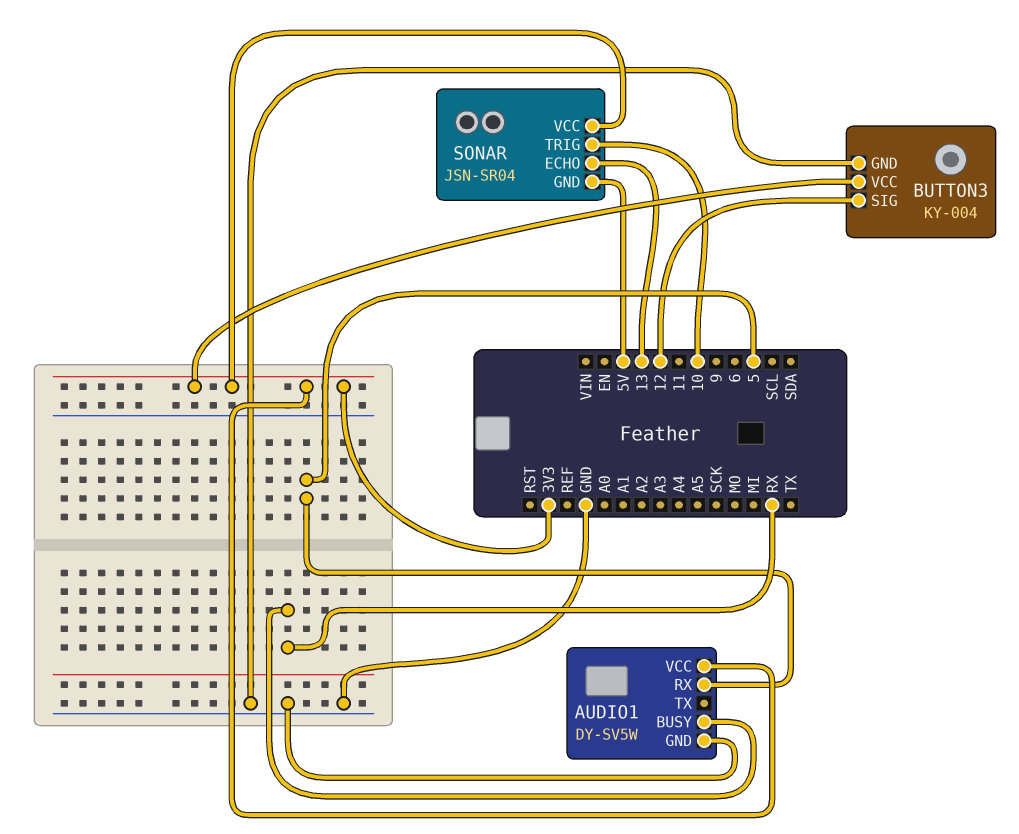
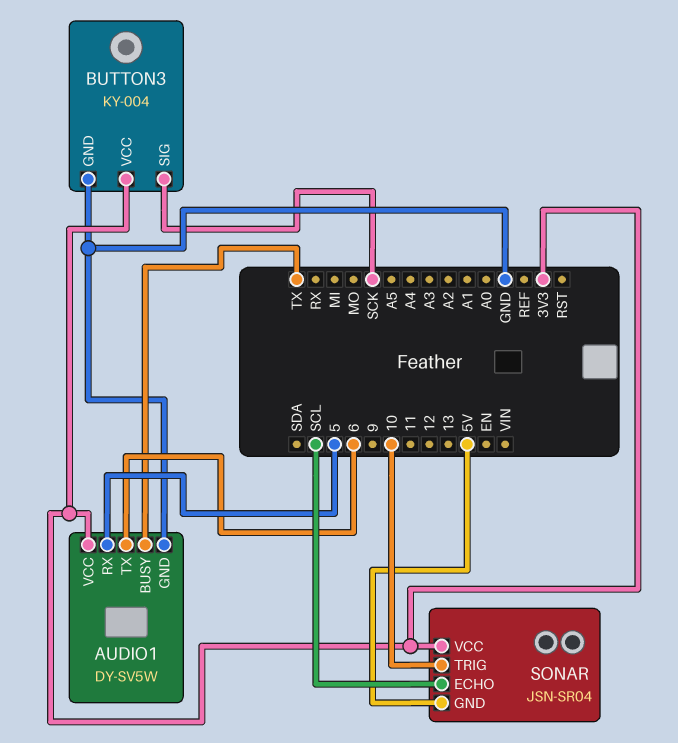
AUDIO1 pin BUSY: RX -> TX
AUDIO1 pin TX: none -> 6
BUTTON3 pin SIG: 12 -> SCK
SONAR pin ECHO: 13 -> SCL

